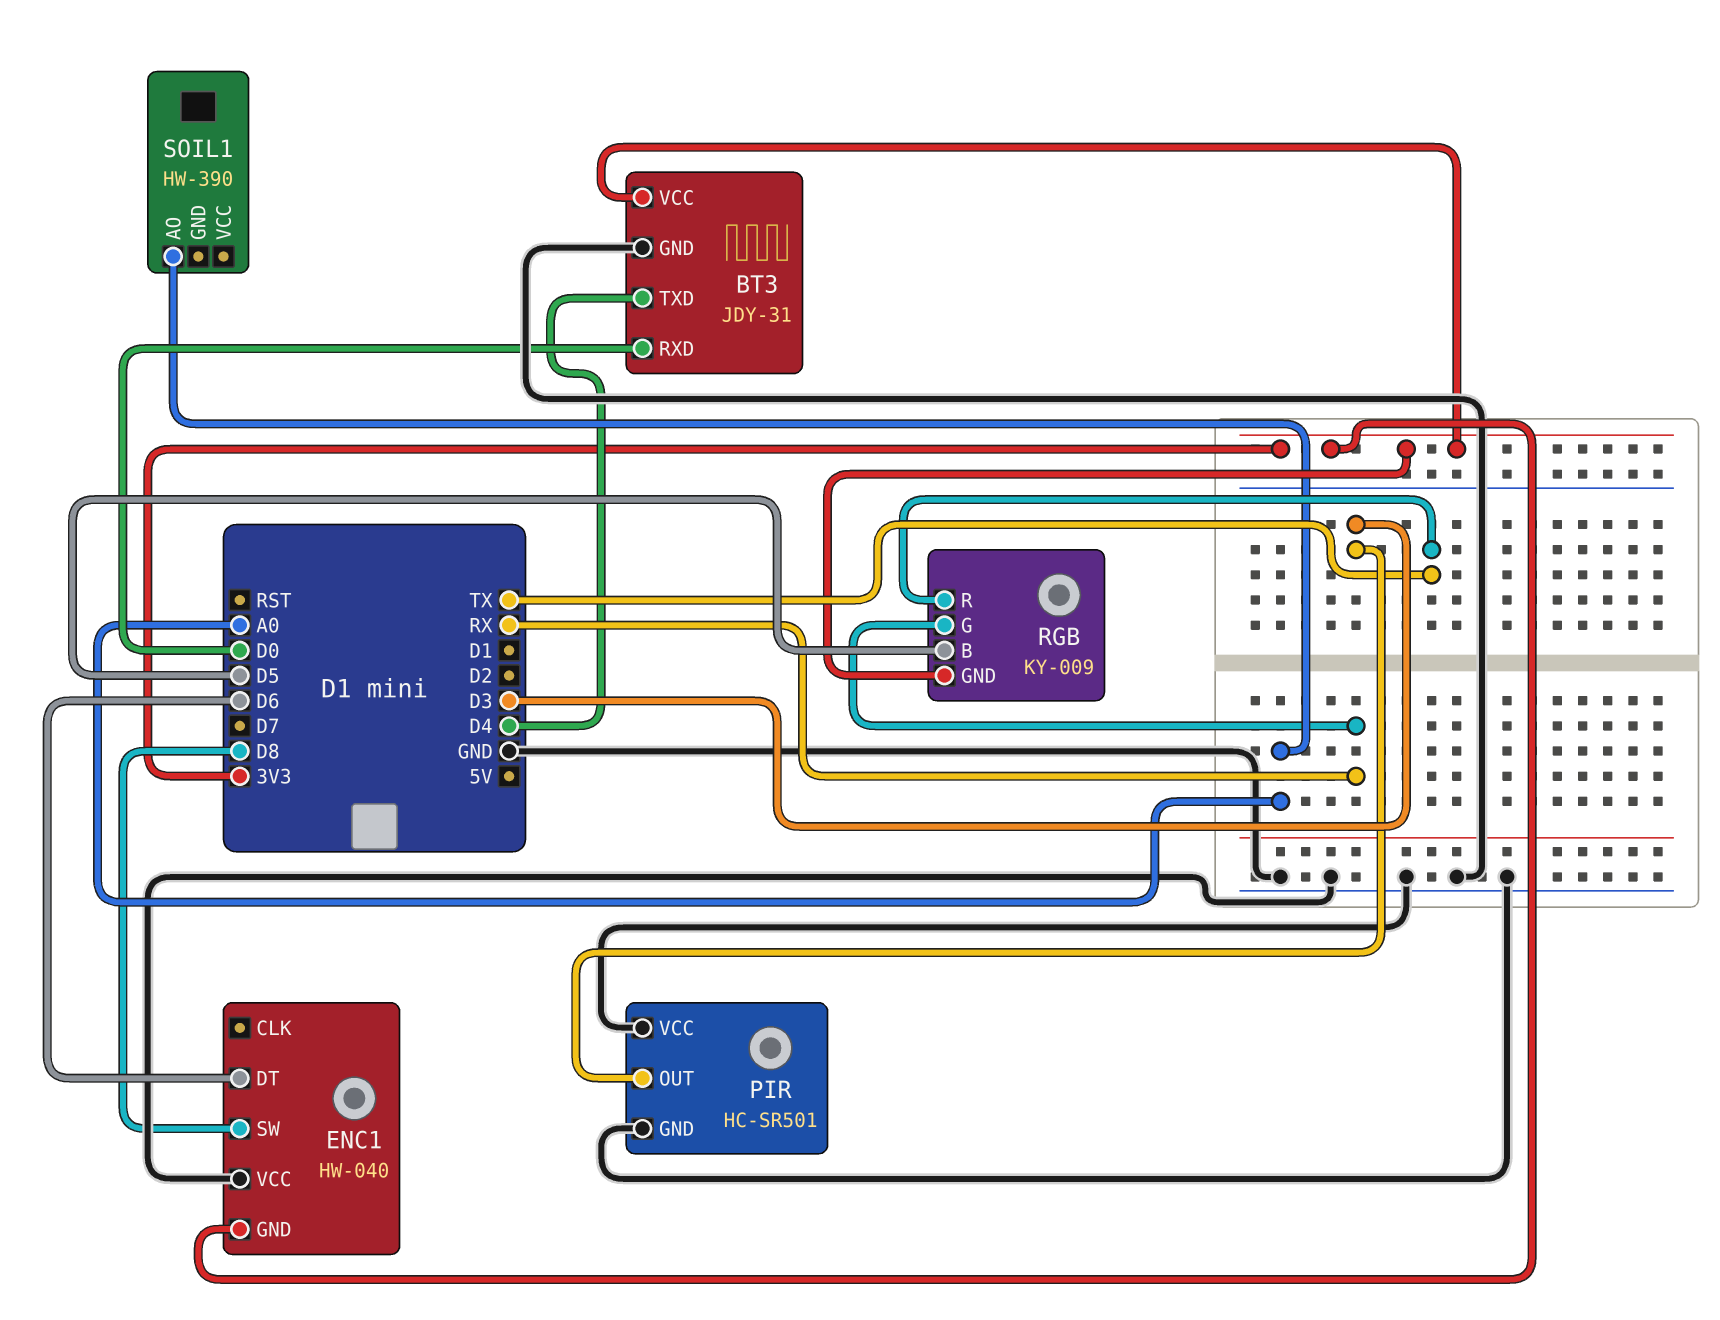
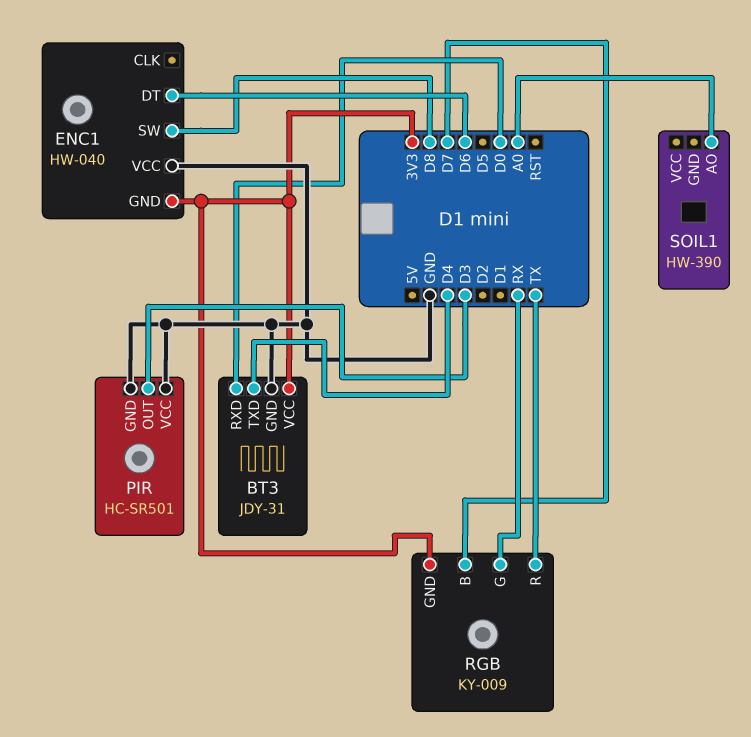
RGB pin B: D5 -> D7

